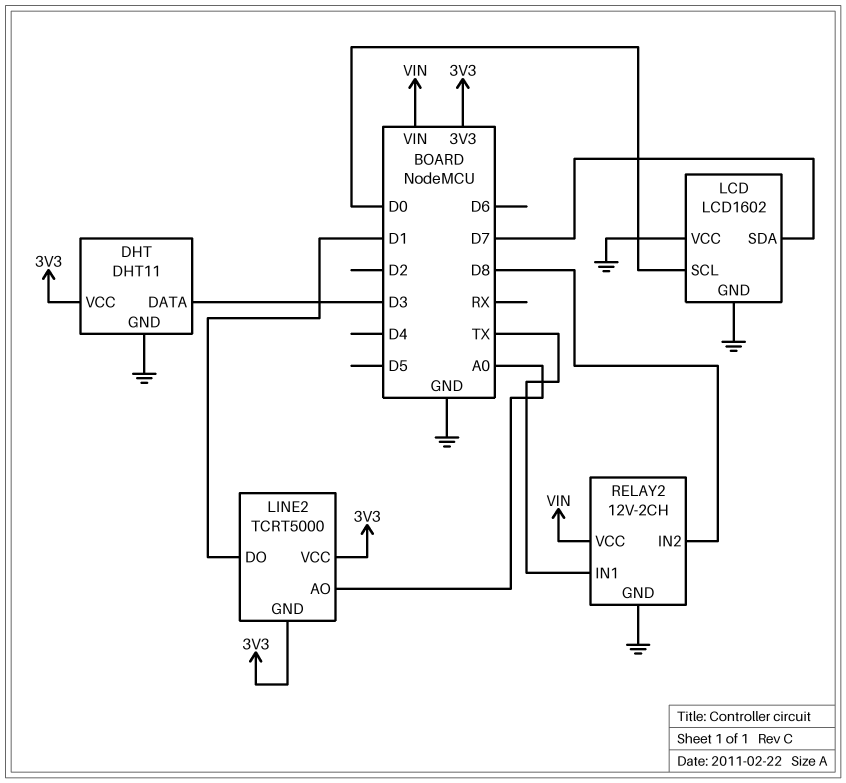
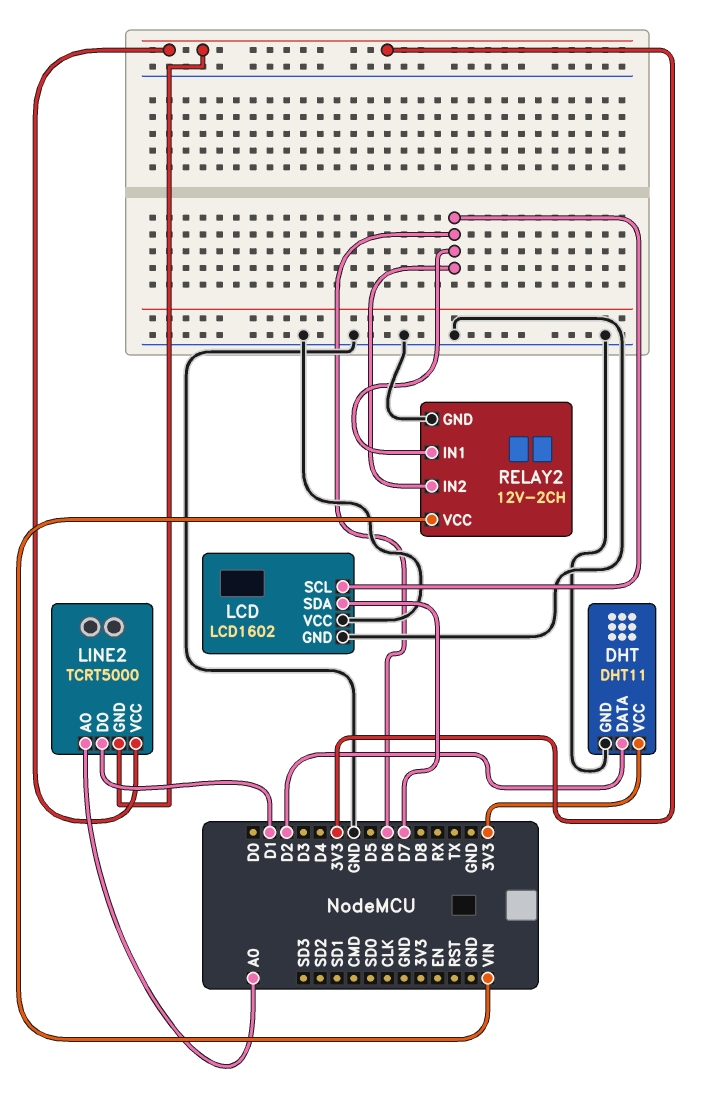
DHT pin DATA: D3 -> D2
LCD pin SCL: D0 -> D6
RELAY2 pin IN1: TX -> D6
RELAY2 pin IN2: D8 -> D6

